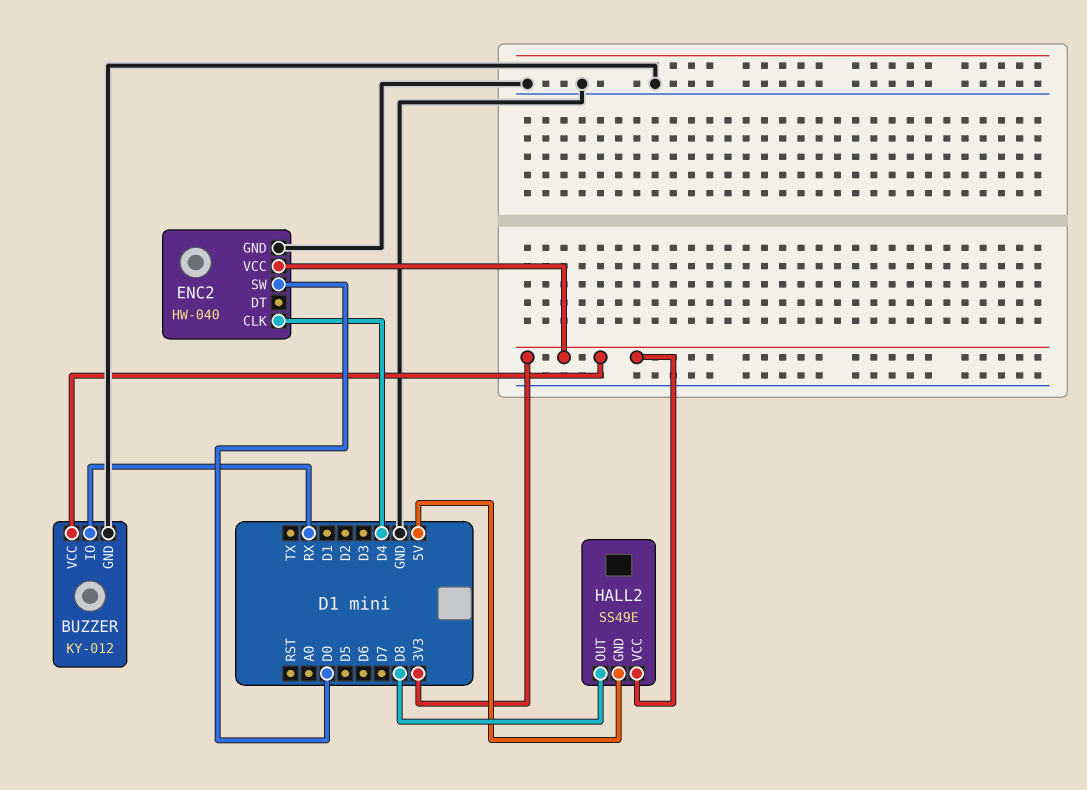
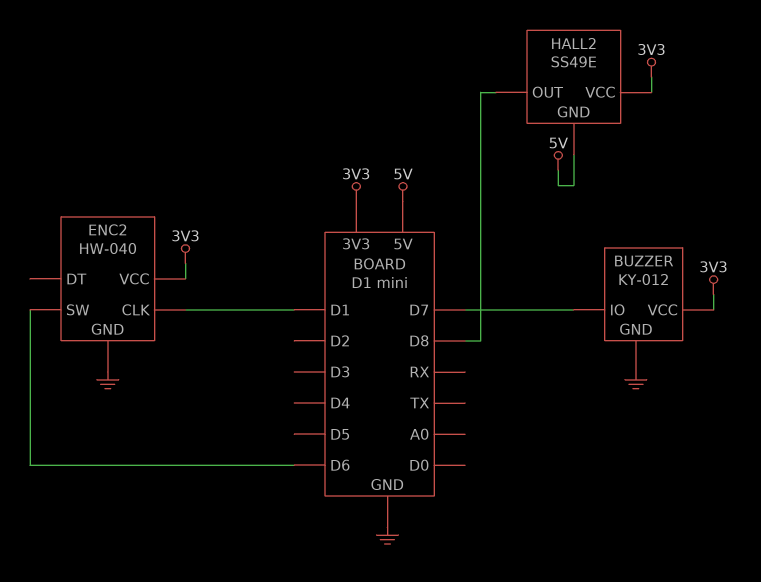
BUZZER pin IO: RX -> D7
ENC2 pin CLK: D4 -> D1
ENC2 pin SW: D0 -> D6

